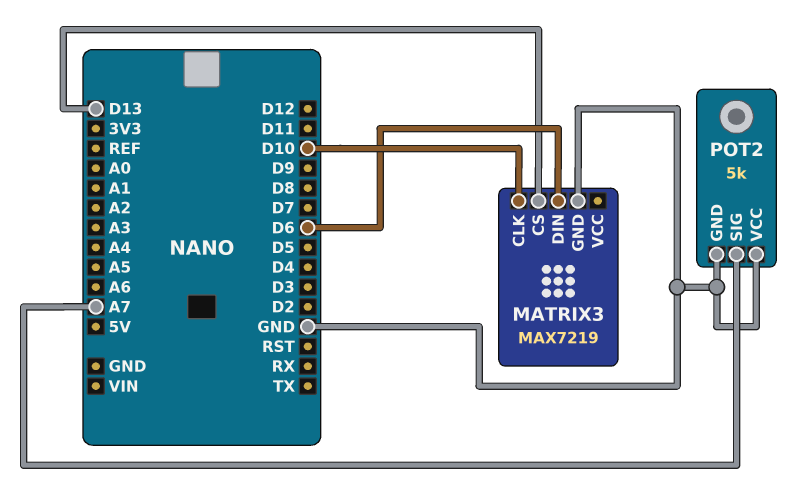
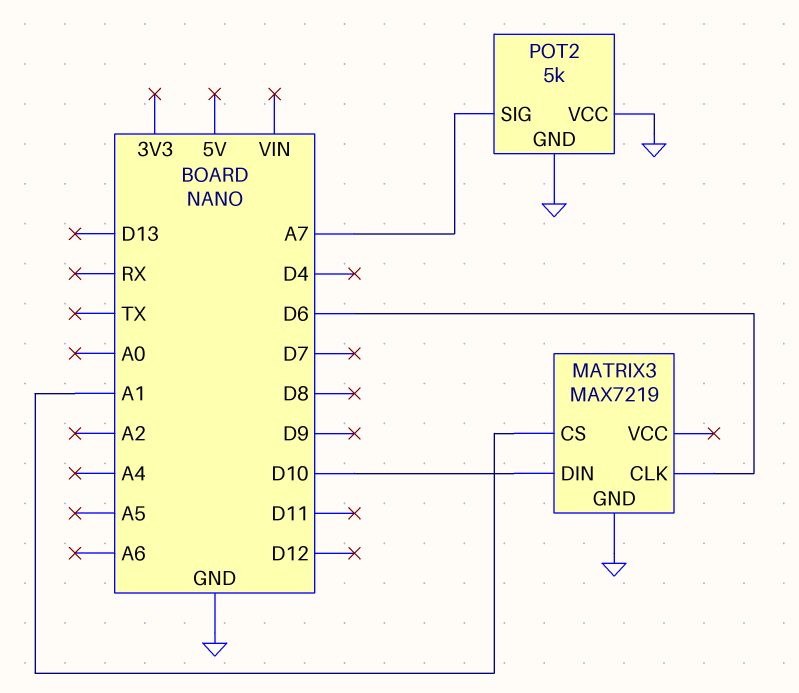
MATRIX3 pin CLK: D10 -> D6
MATRIX3 pin CS: D13 -> A1
MATRIX3 pin DIN: D6 -> D10

